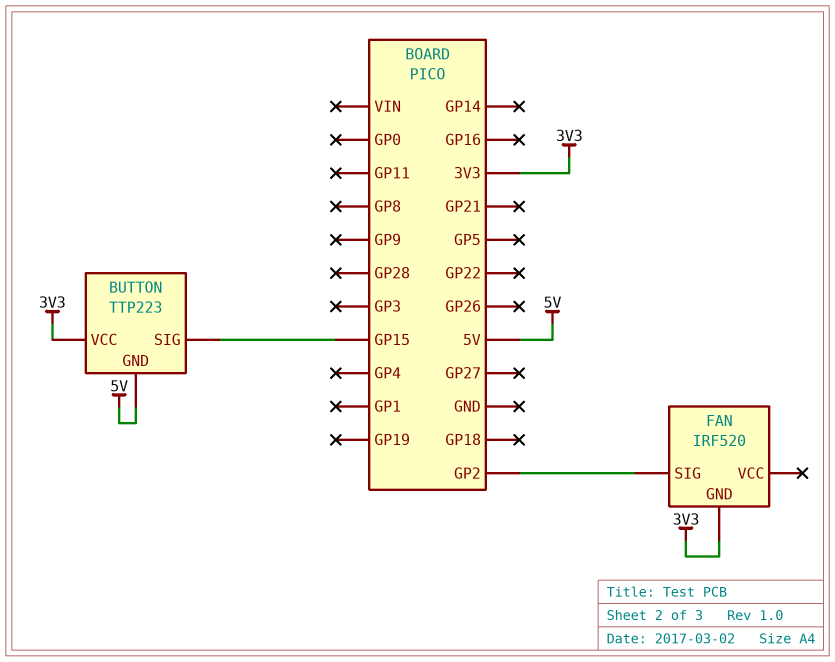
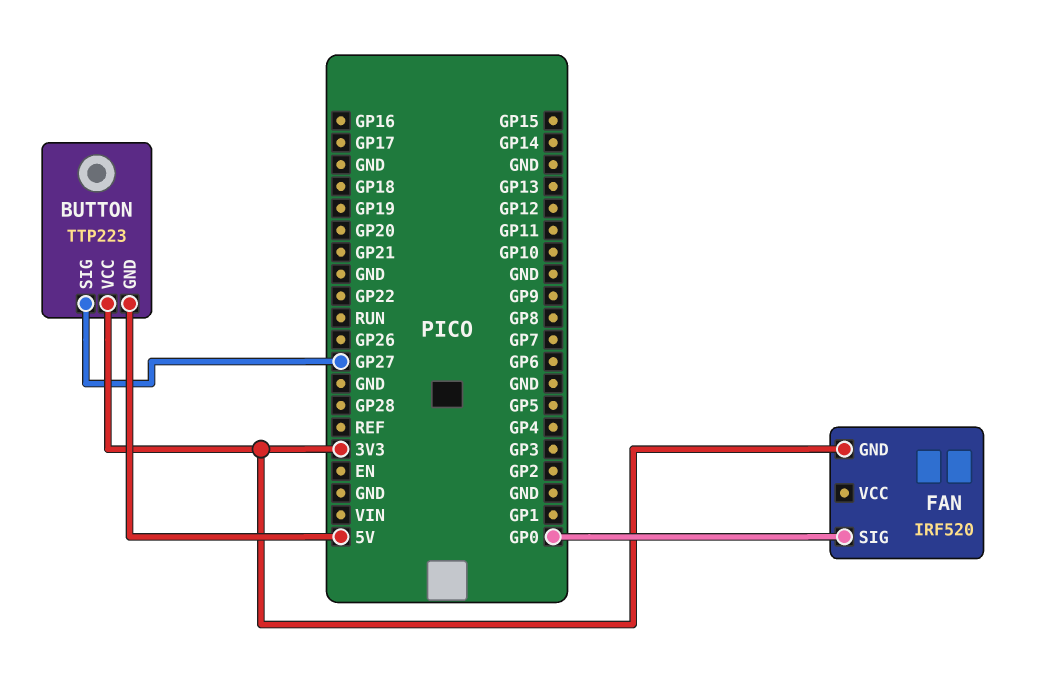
BUTTON pin SIG: GP15 -> GP27
FAN pin SIG: GP2 -> GP0

